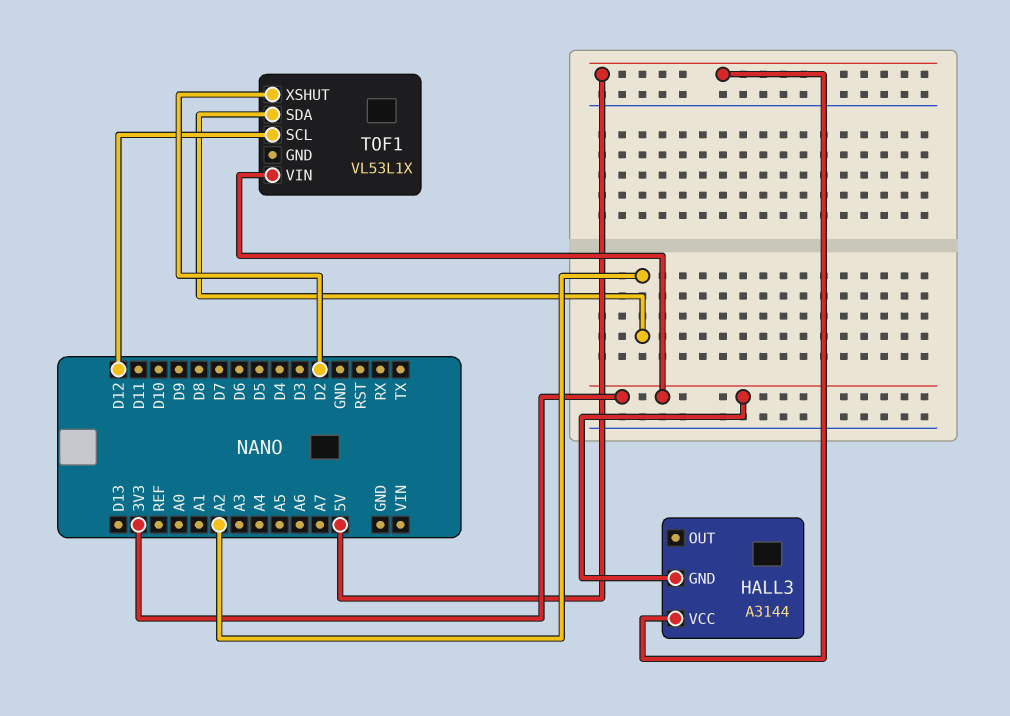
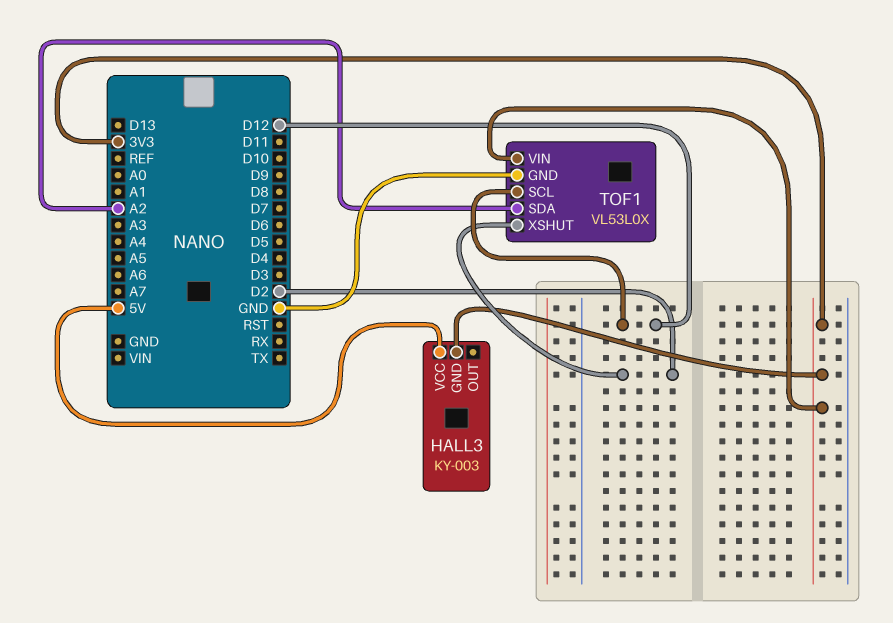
HALL3: A3144 -> KY-003
TOF1: VL53L1X -> VL53L0X
TOF1 pin GND: none -> GND

